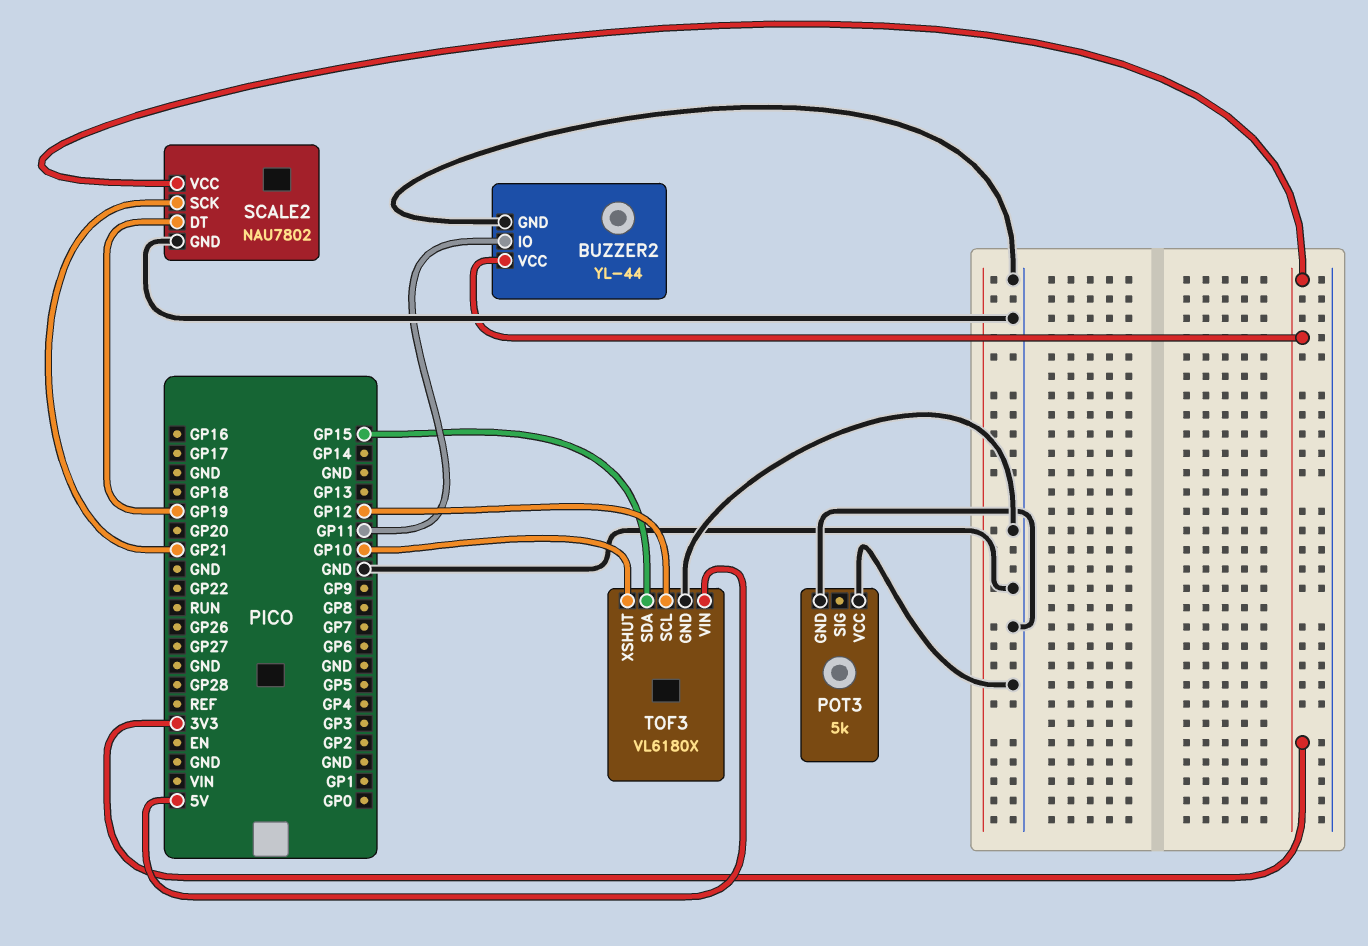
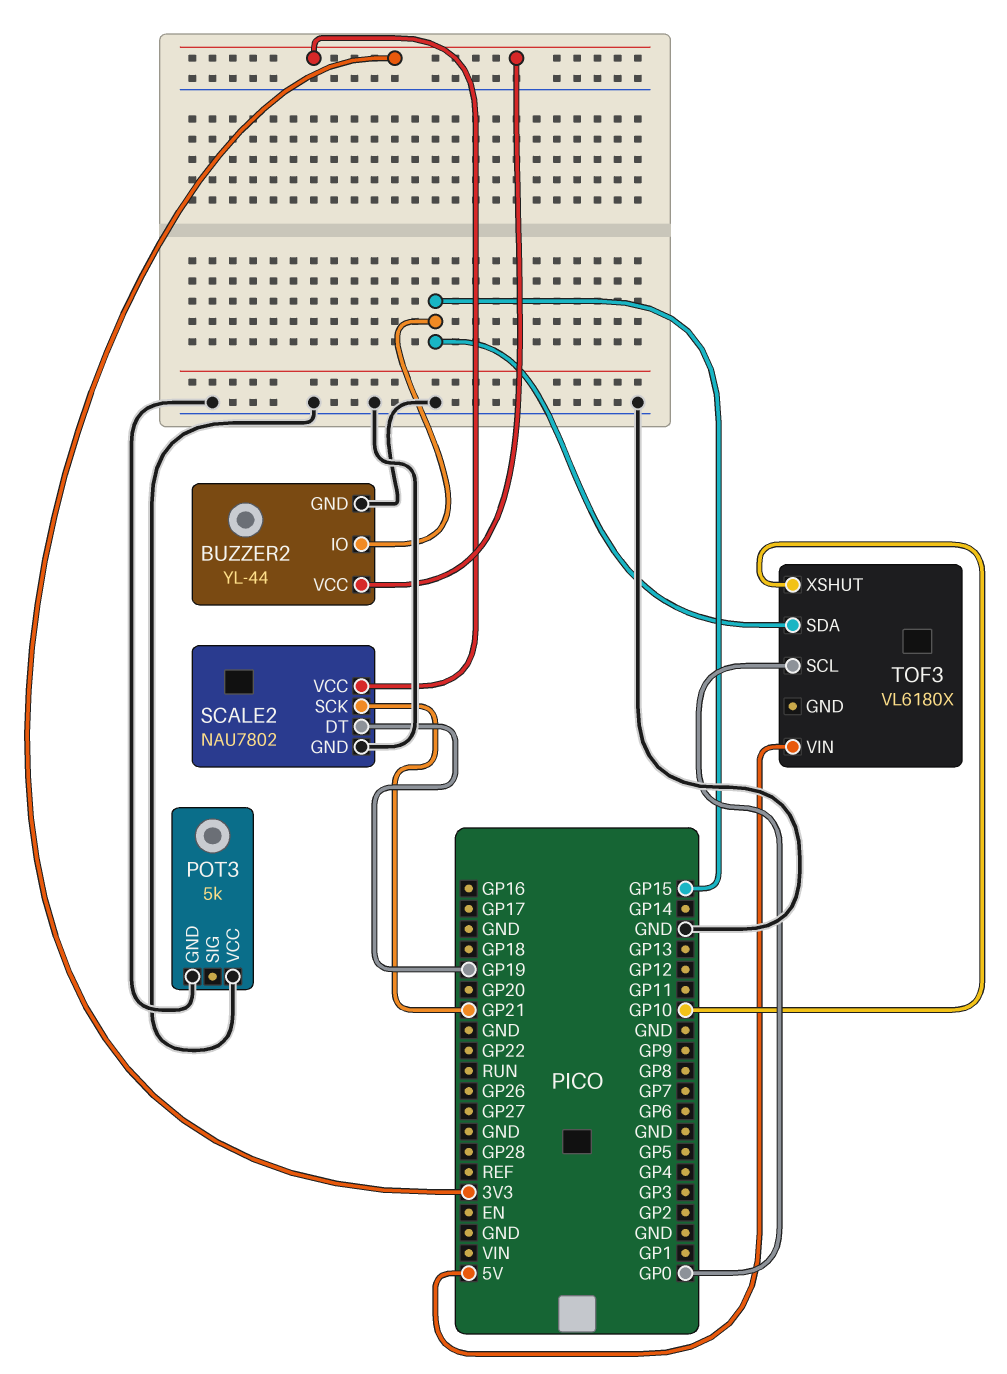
BUZZER2 pin IO: GP11 -> GP15
TOF3 pin GND: GND -> none
TOF3 pin SCL: GP12 -> GP0

